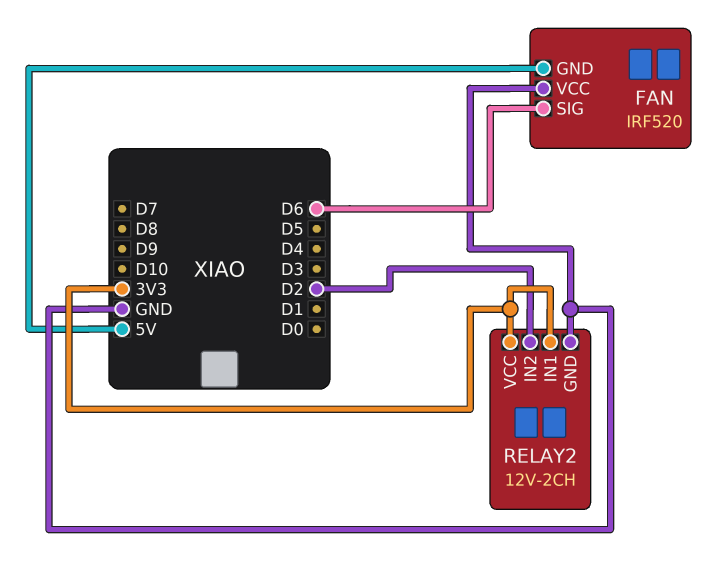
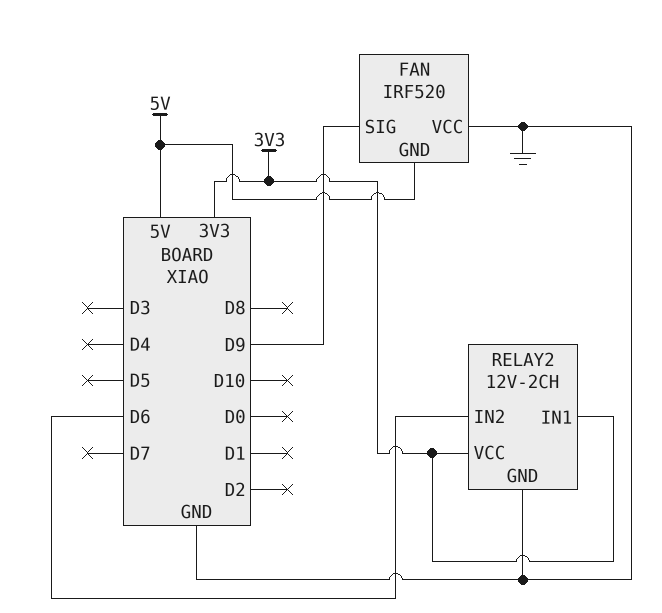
FAN pin SIG: D6 -> D9
RELAY2 pin IN2: D2 -> D6

